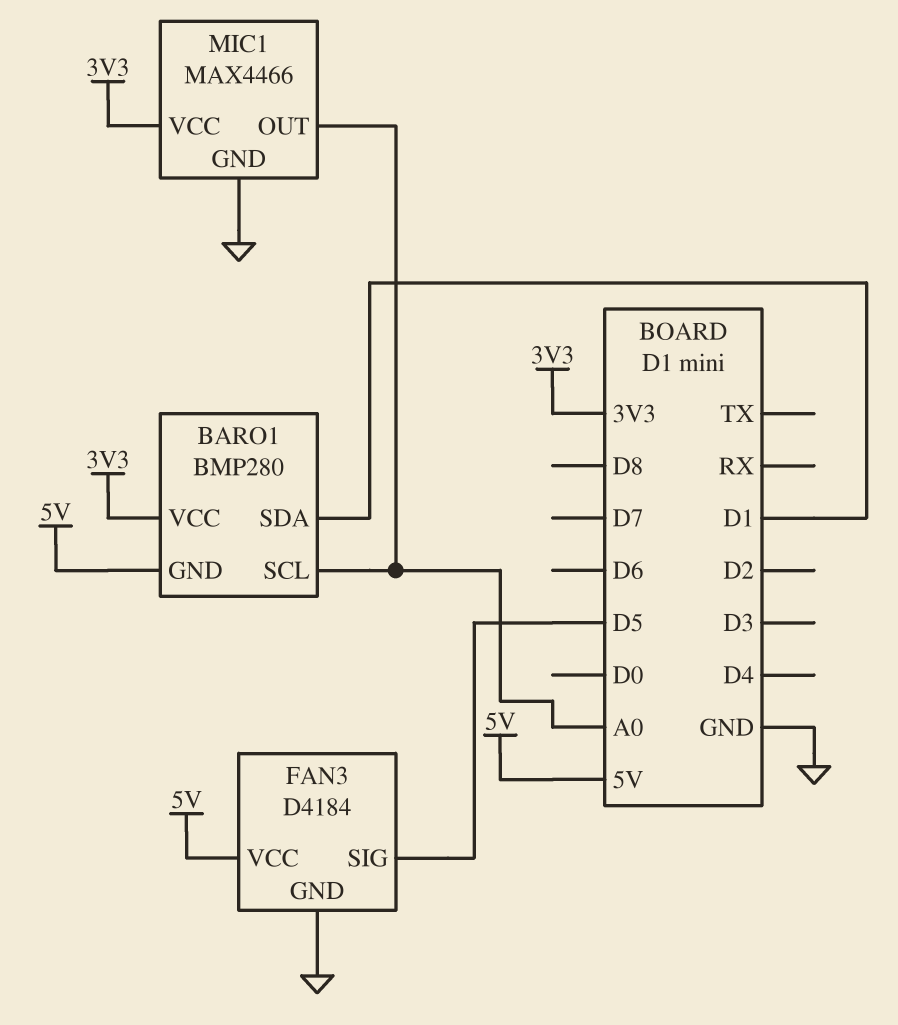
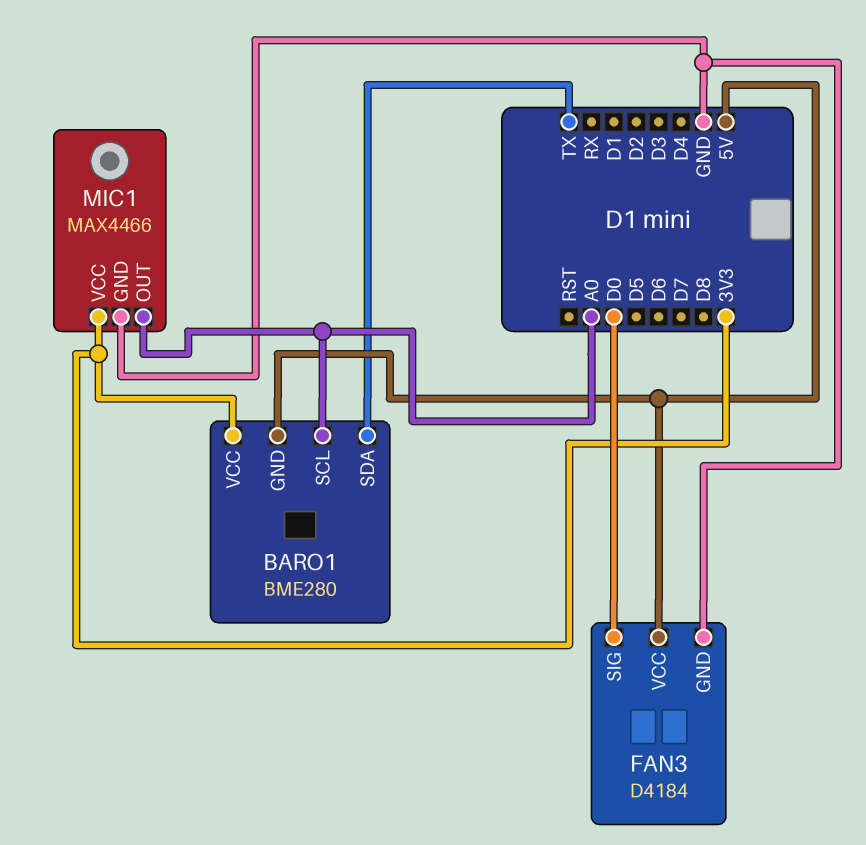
BARO1: BMP280 -> BME280
BARO1 pin SDA: D1 -> TX
FAN3 pin SIG: D5 -> D0

